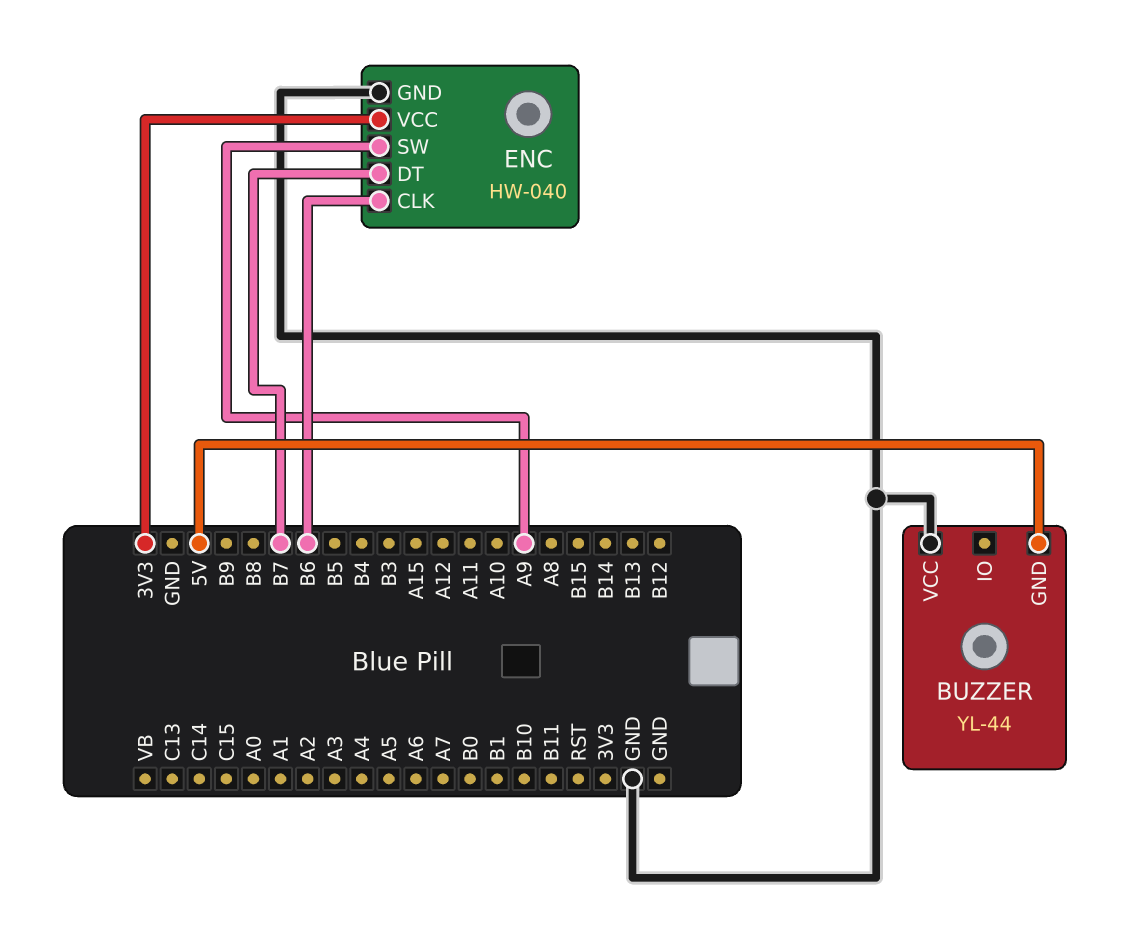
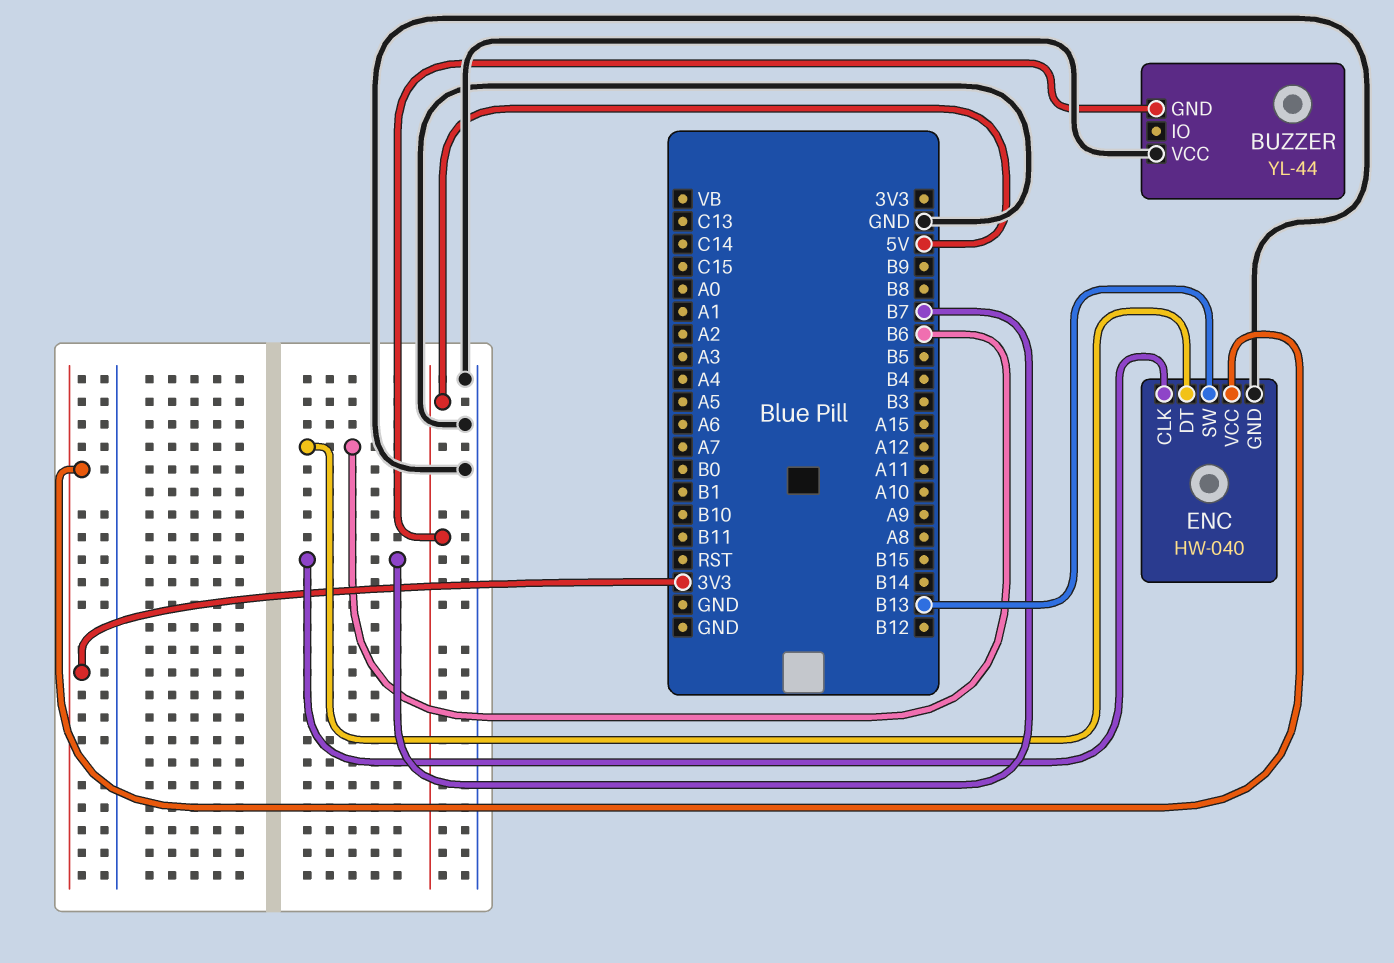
ENC pin CLK: B6 -> B7
ENC pin DT: B7 -> B6
ENC pin SW: A9 -> B13

